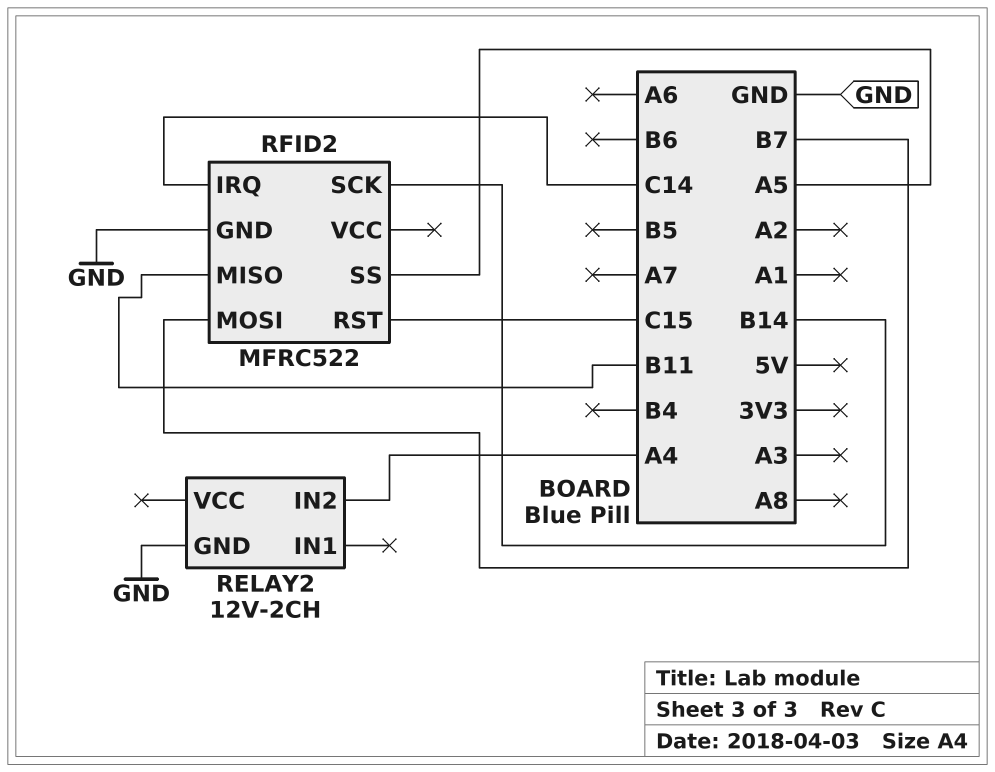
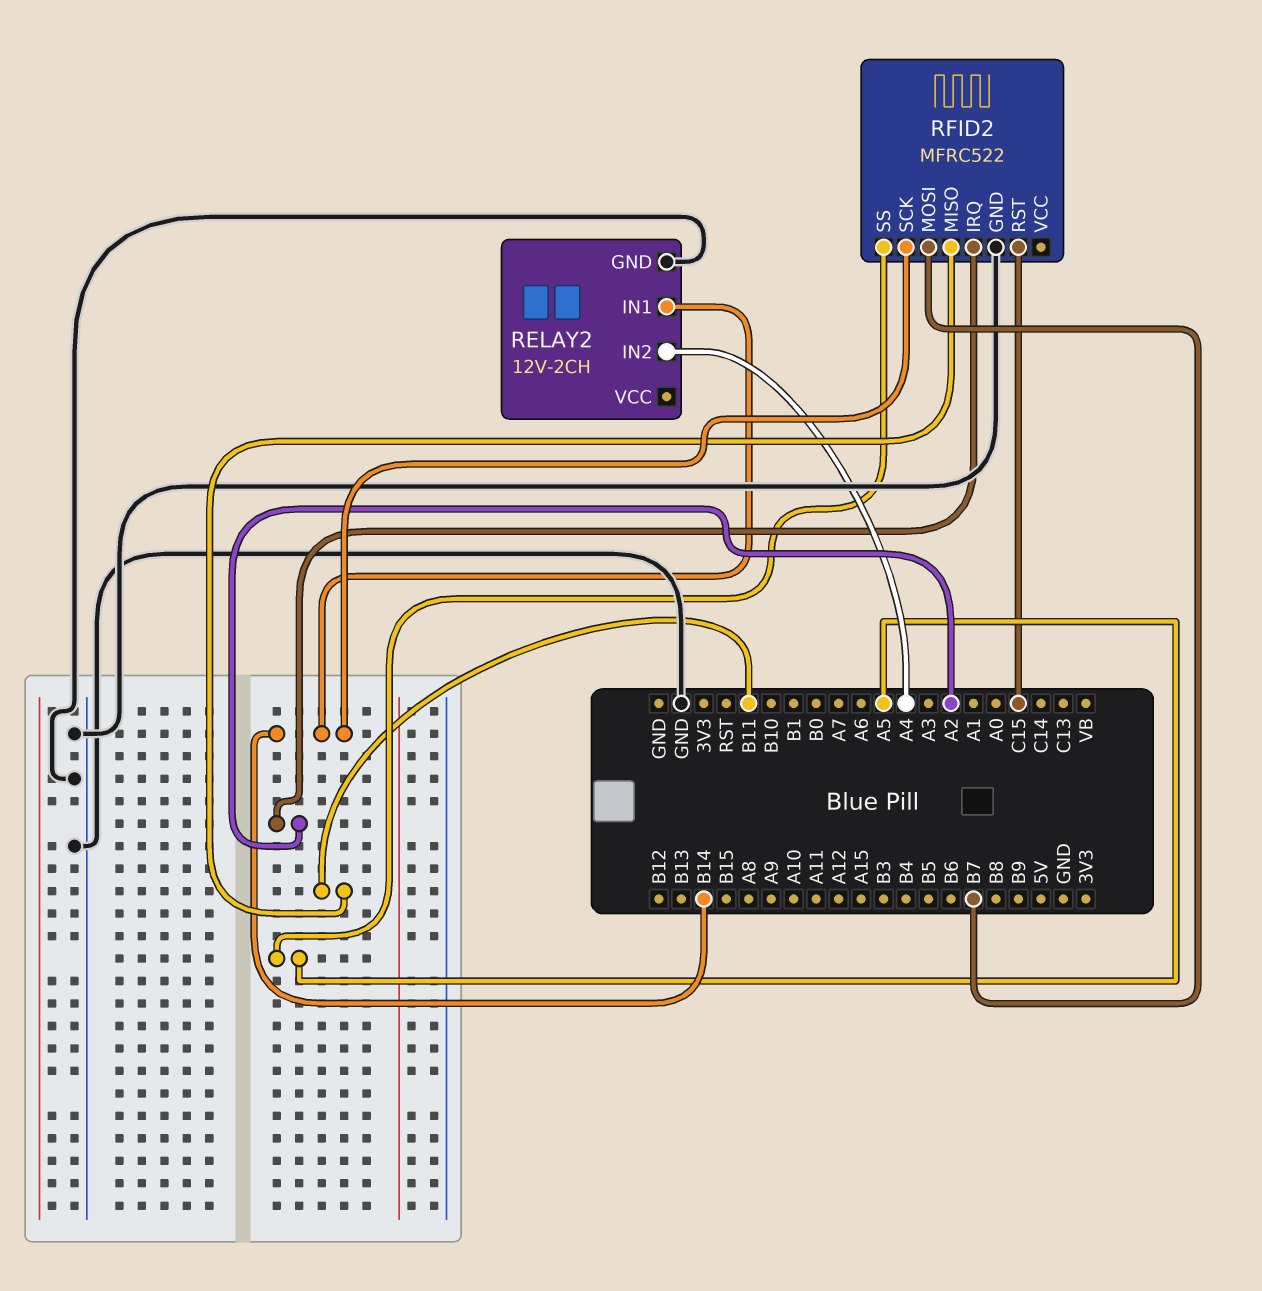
RELAY2 pin IN1: none -> B14
RFID2 pin IRQ: C14 -> A2

